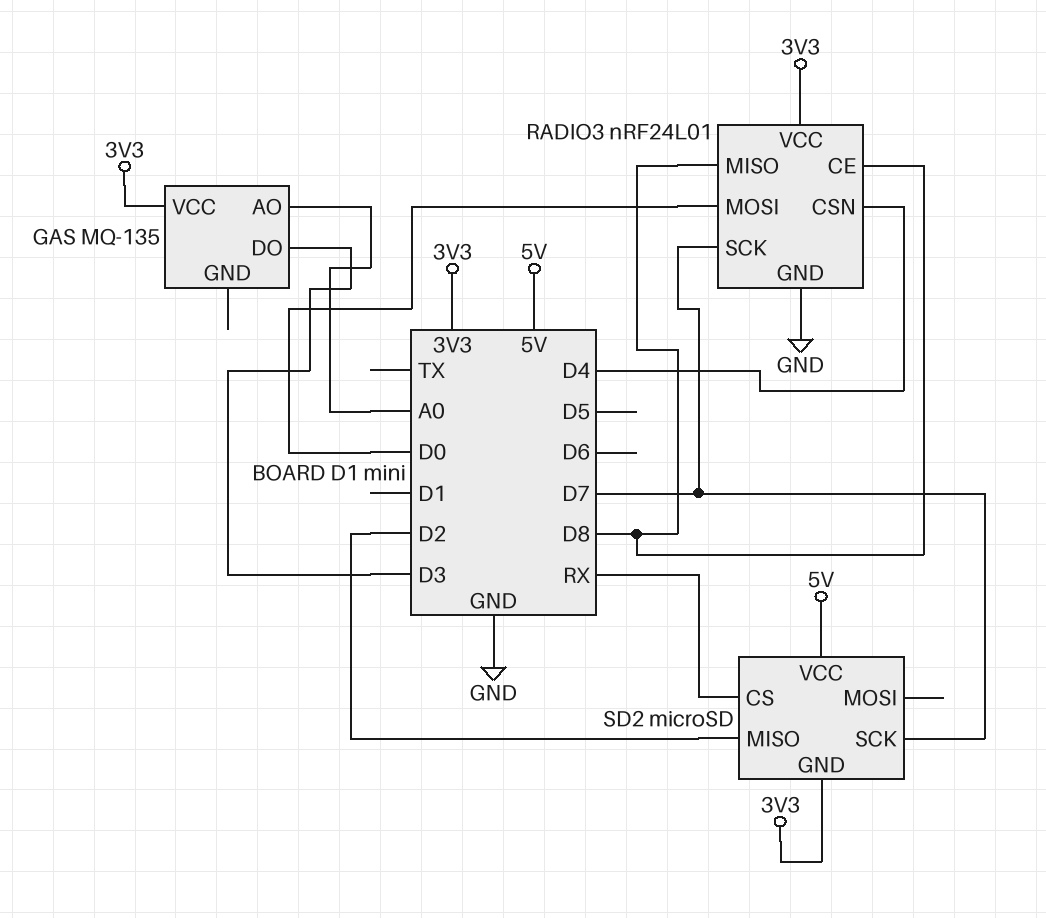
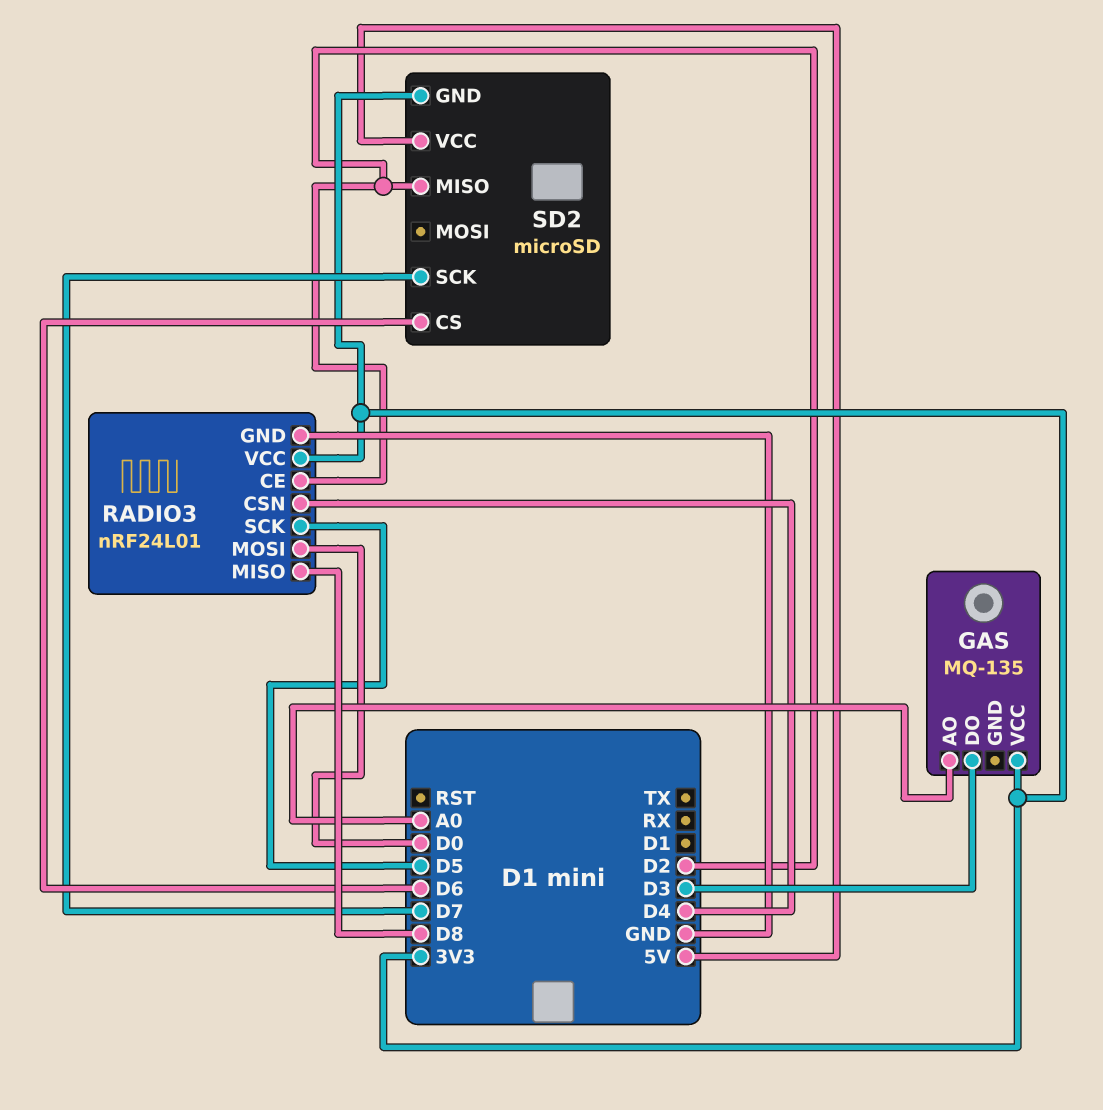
RADIO3 pin CE: D8 -> D2
RADIO3 pin SCK: D7 -> D5
SD2 pin CS: RX -> D6

